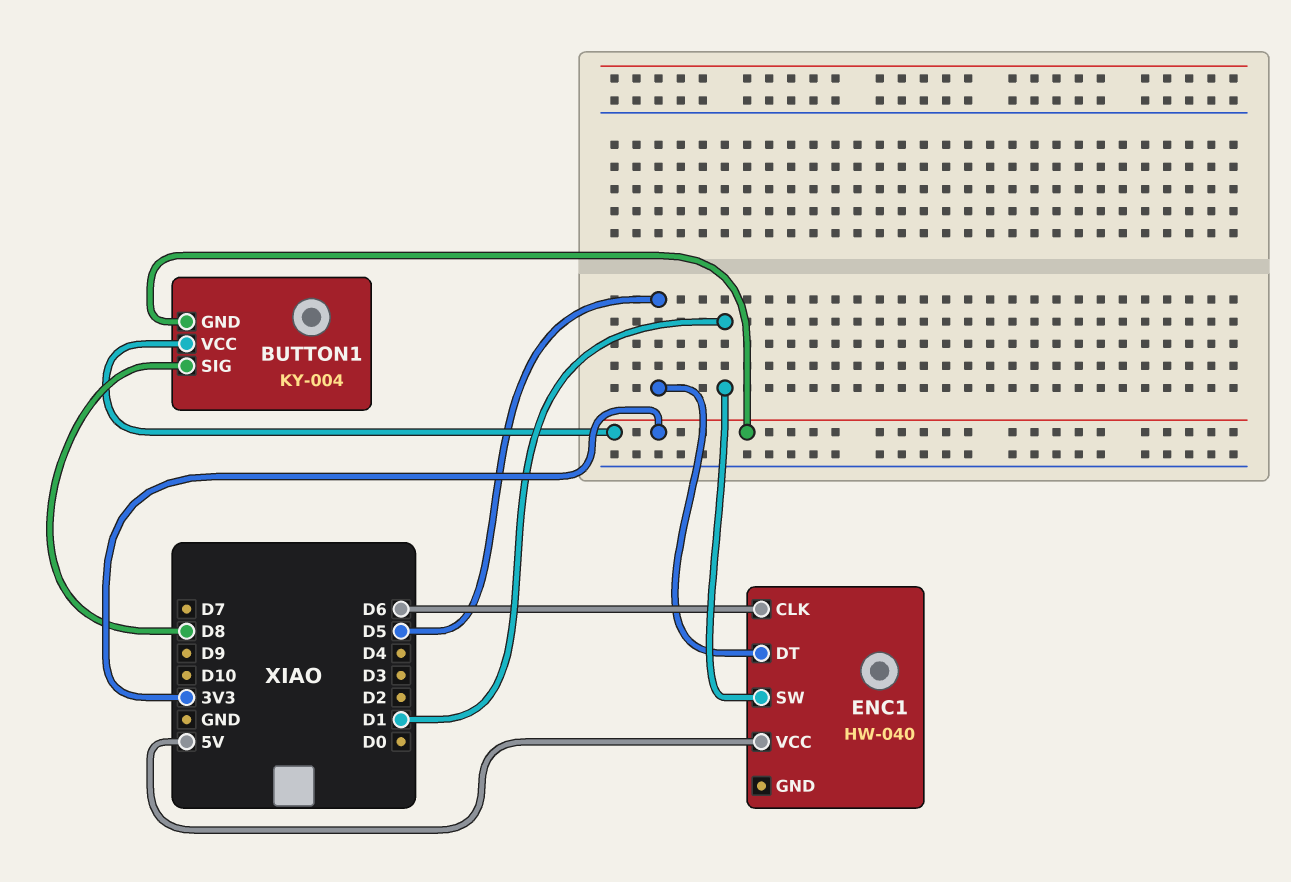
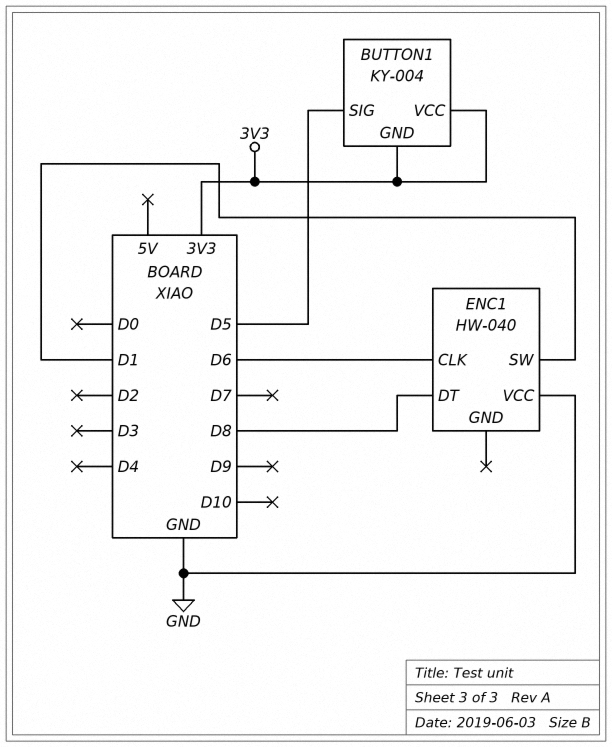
BUTTON1 pin SIG: D8 -> D5
ENC1 pin DT: D5 -> D8
ENC1 pin VCC: 5V -> GND

